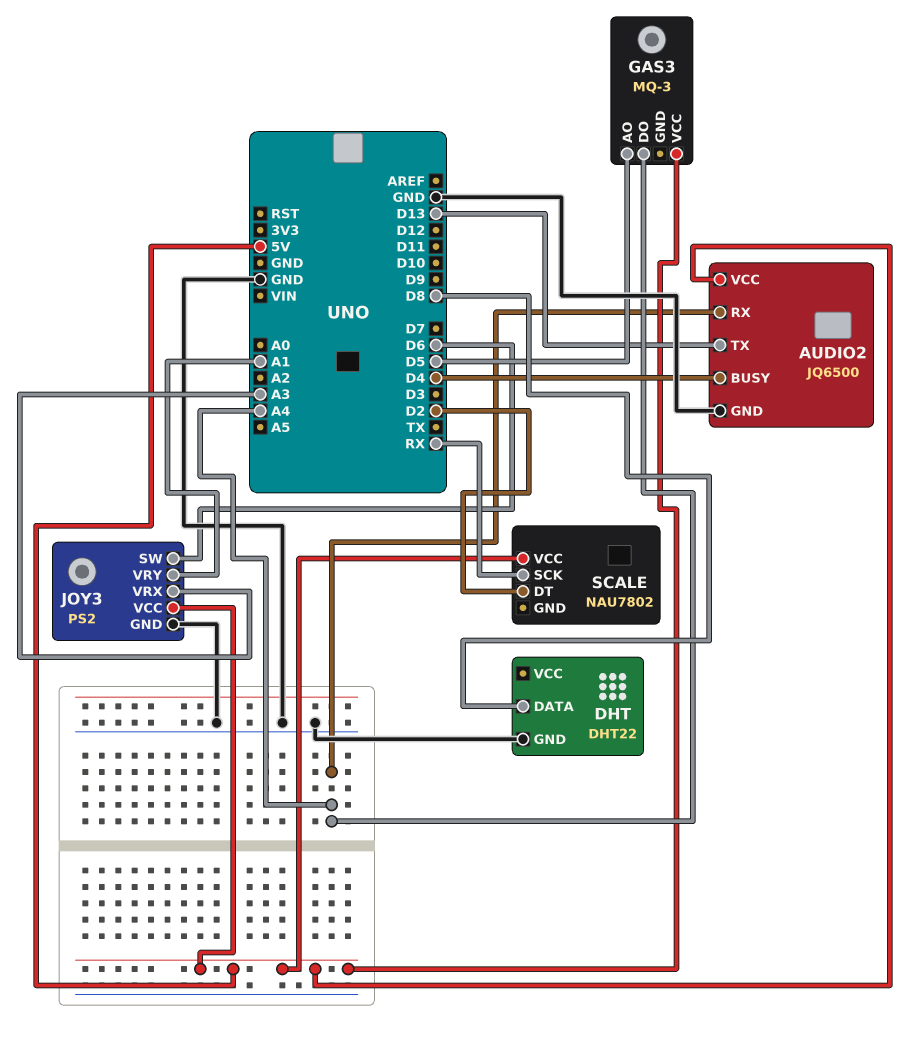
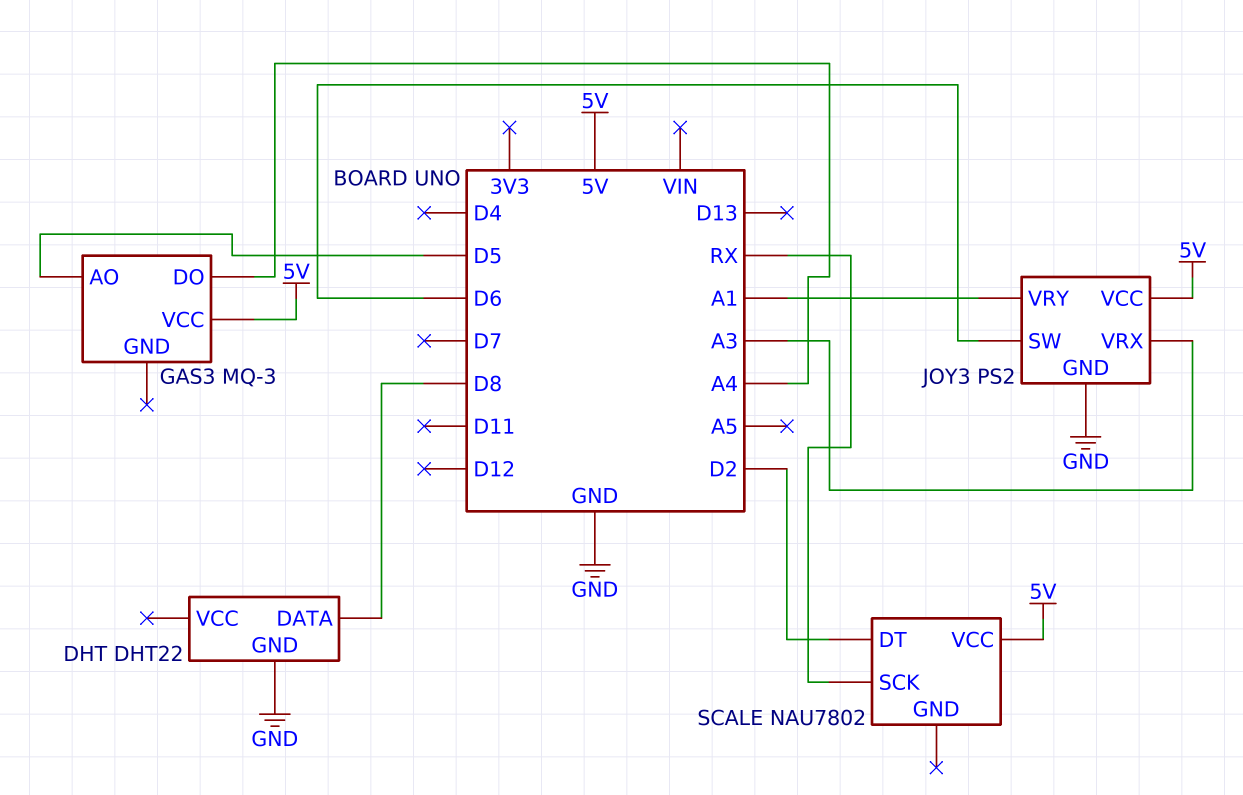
AUDIO2: JQ6500 -> none
AUDIO2 pin BUSY: D4 -> none
AUDIO2 pin GND: GND -> none
AUDIO2 pin RX: A4 -> none
AUDIO2 pin TX: D13 -> none
AUDIO2 pin VCC: 5V -> none

